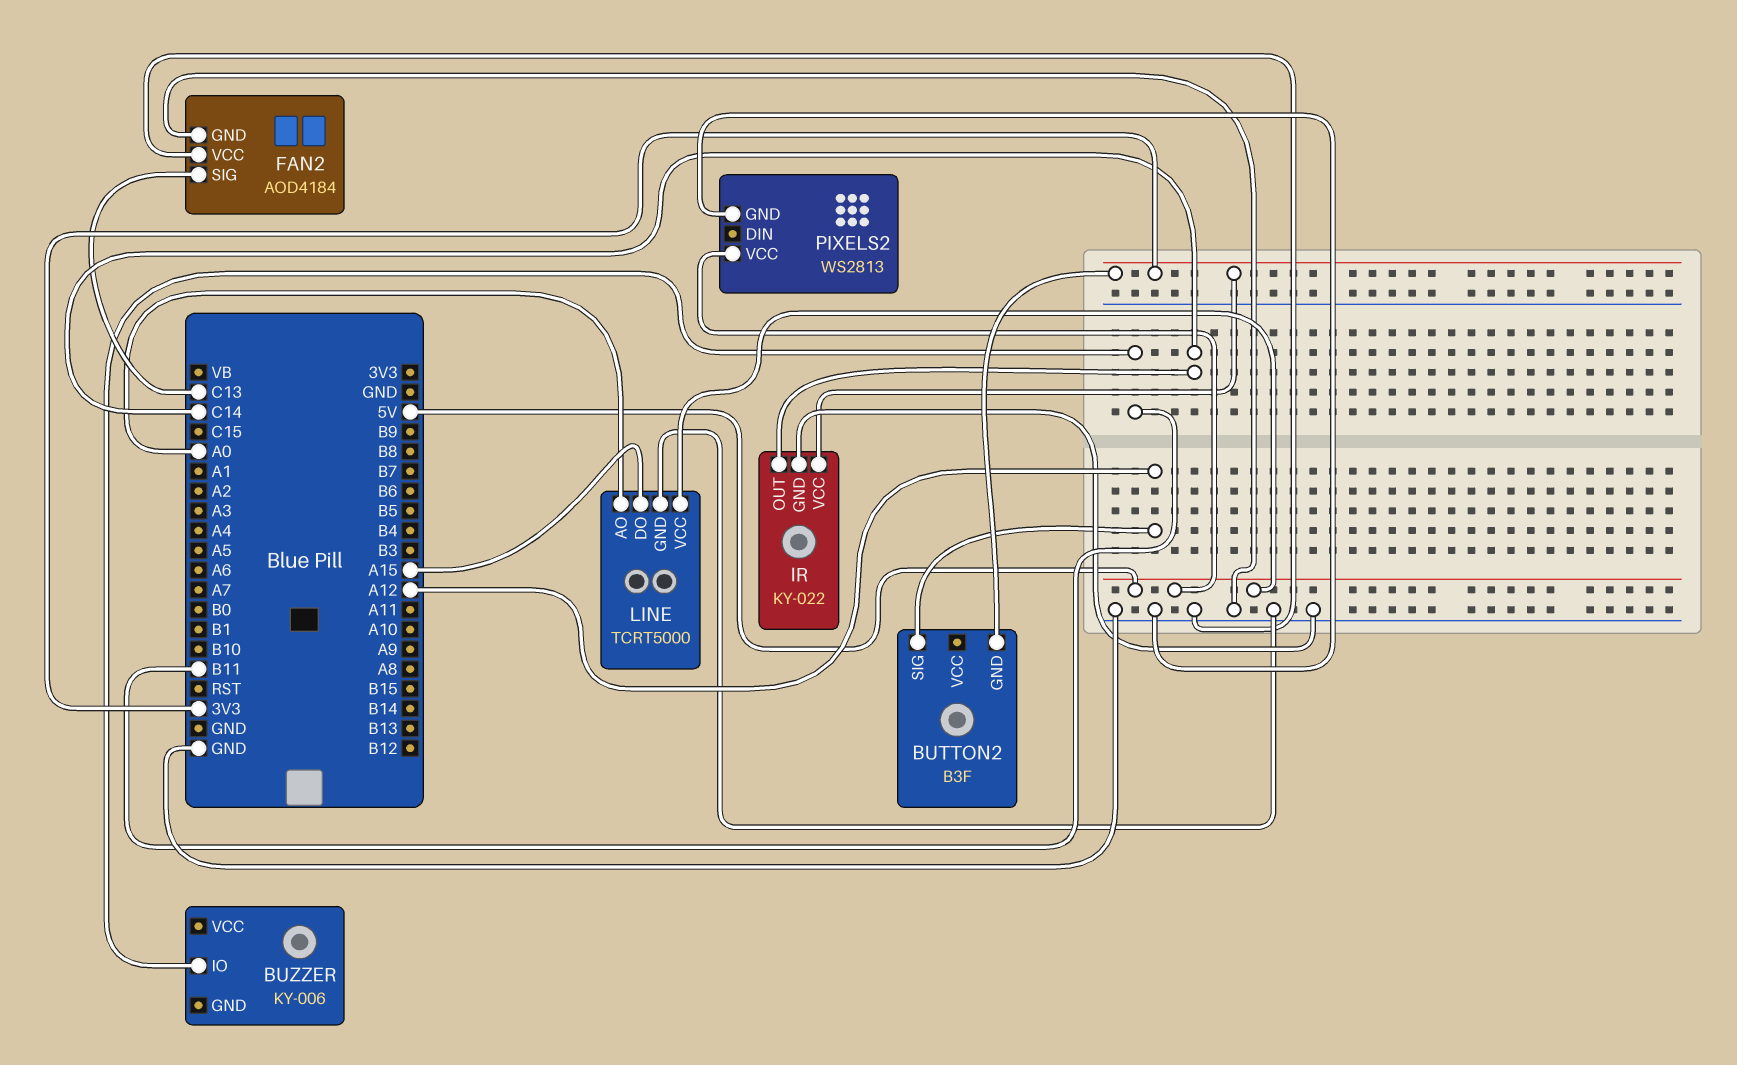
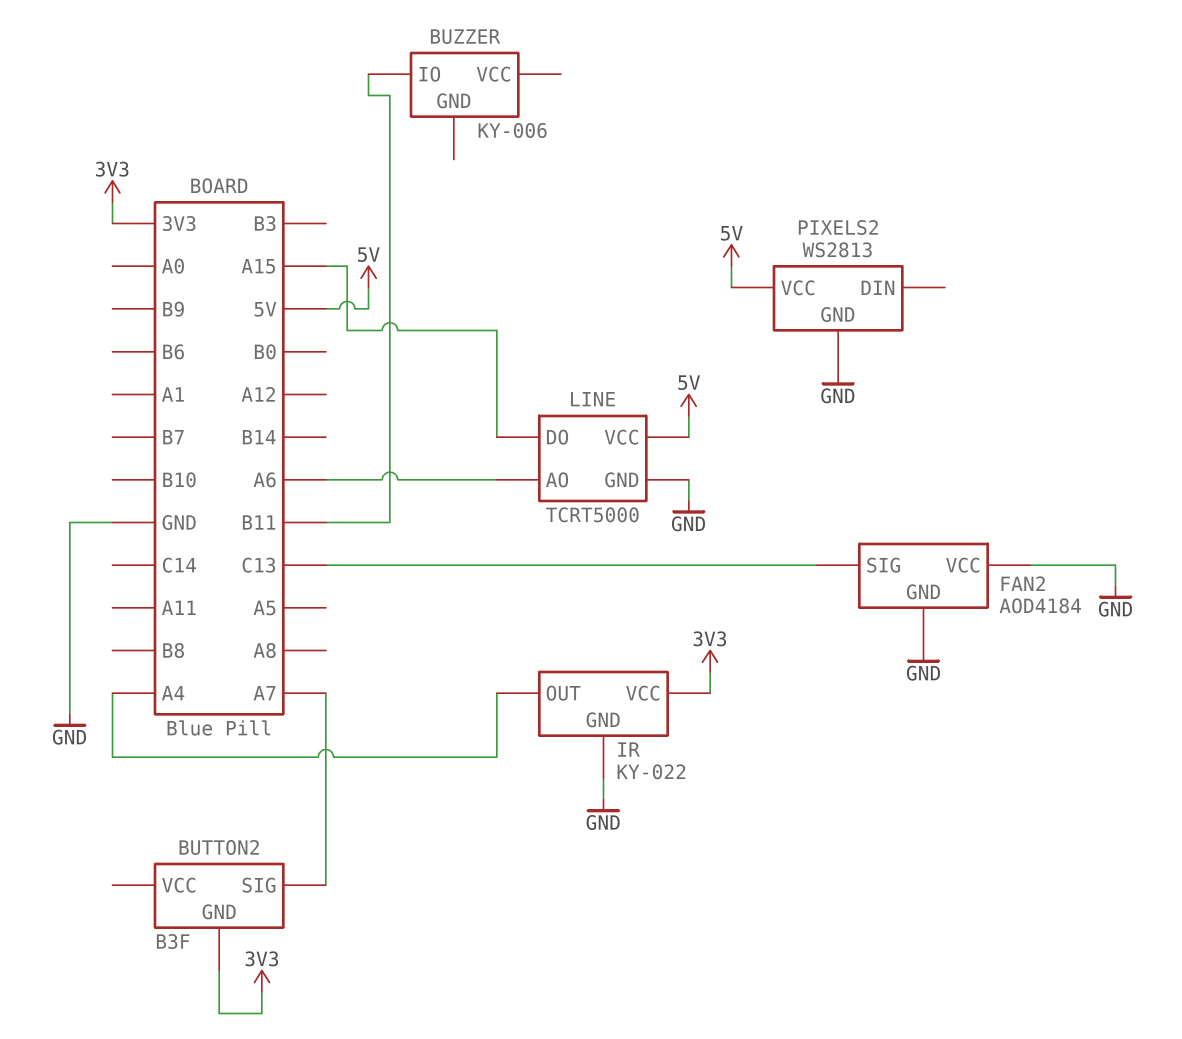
BUTTON2 pin SIG: A12 -> A7
IR pin OUT: C14 -> A4
LINE pin AO: A0 -> A6

